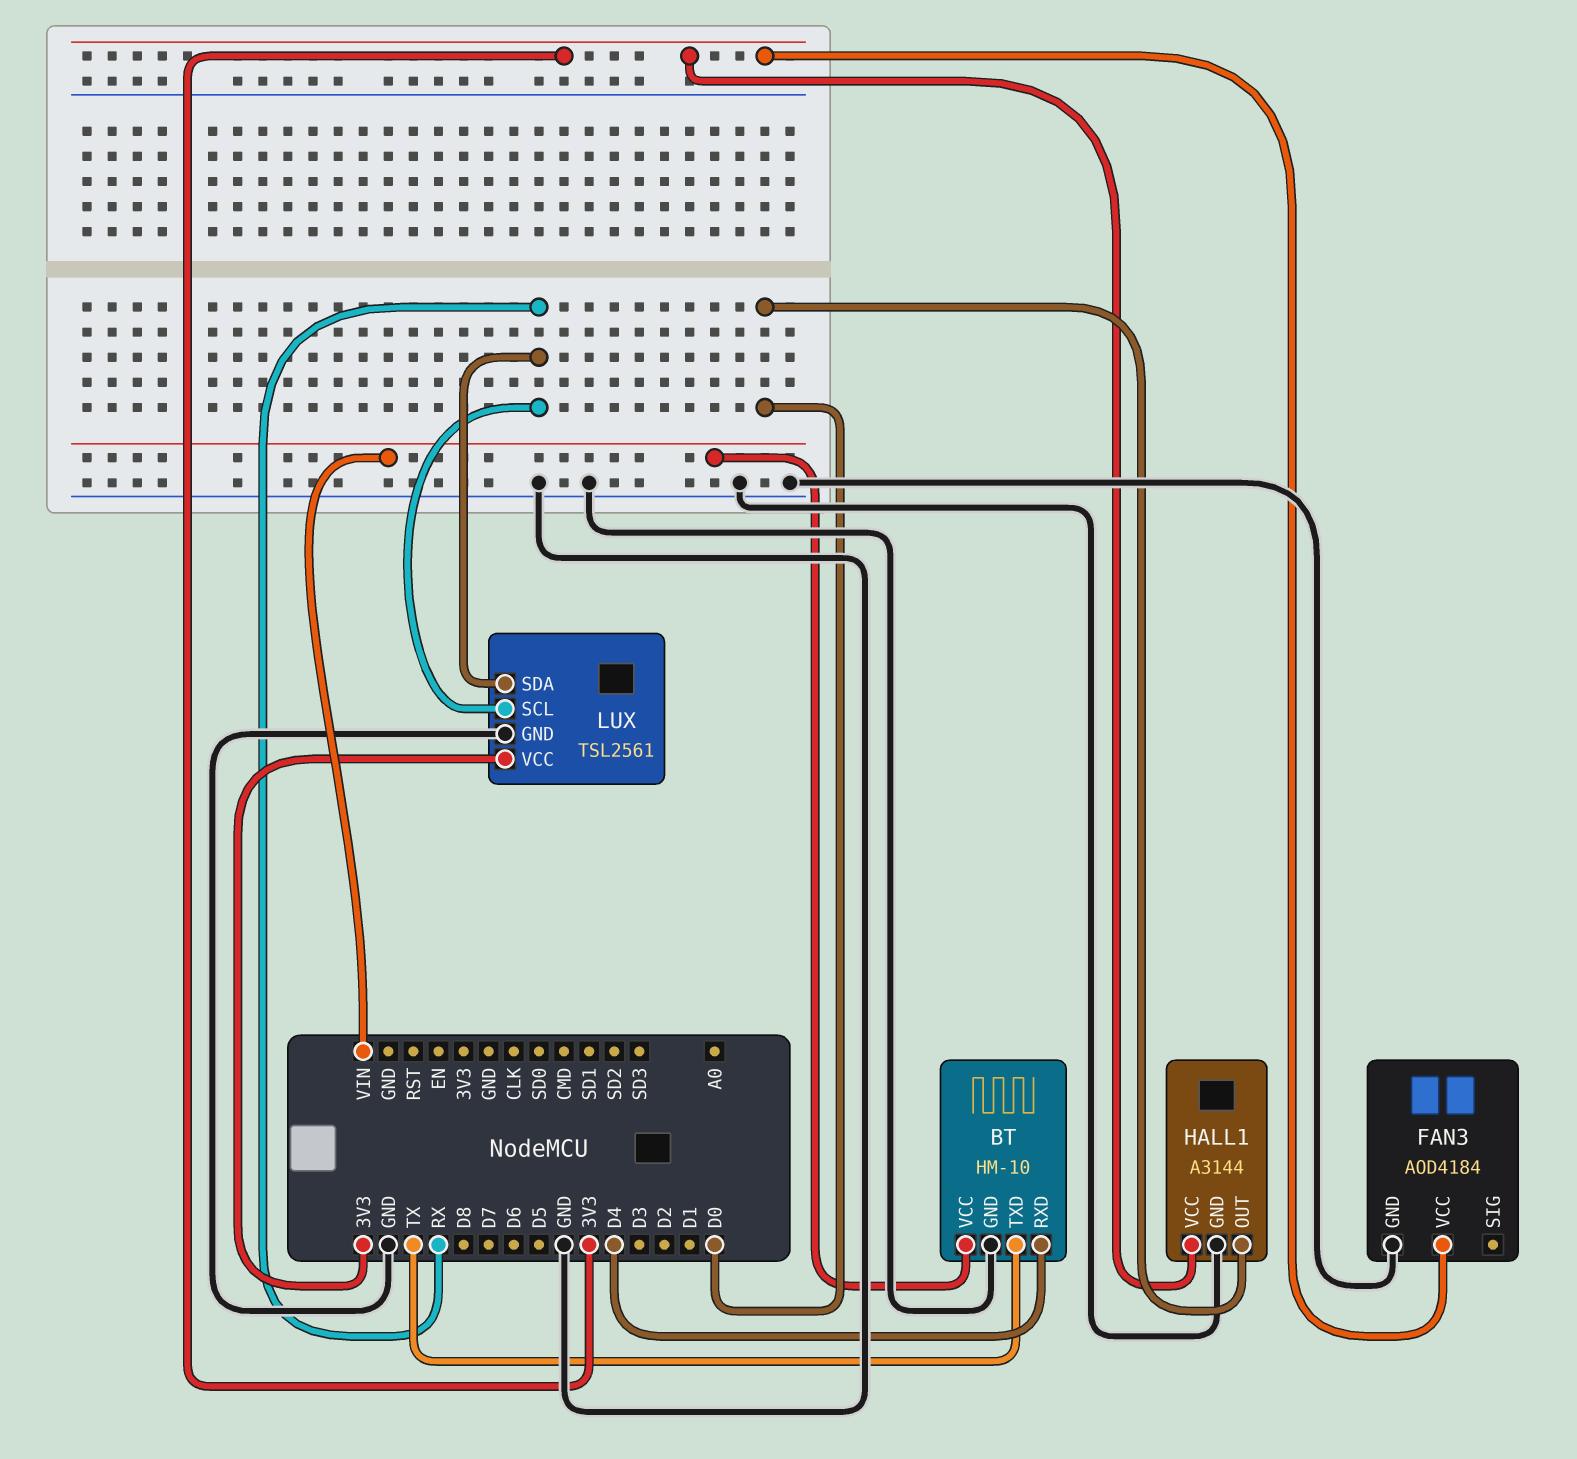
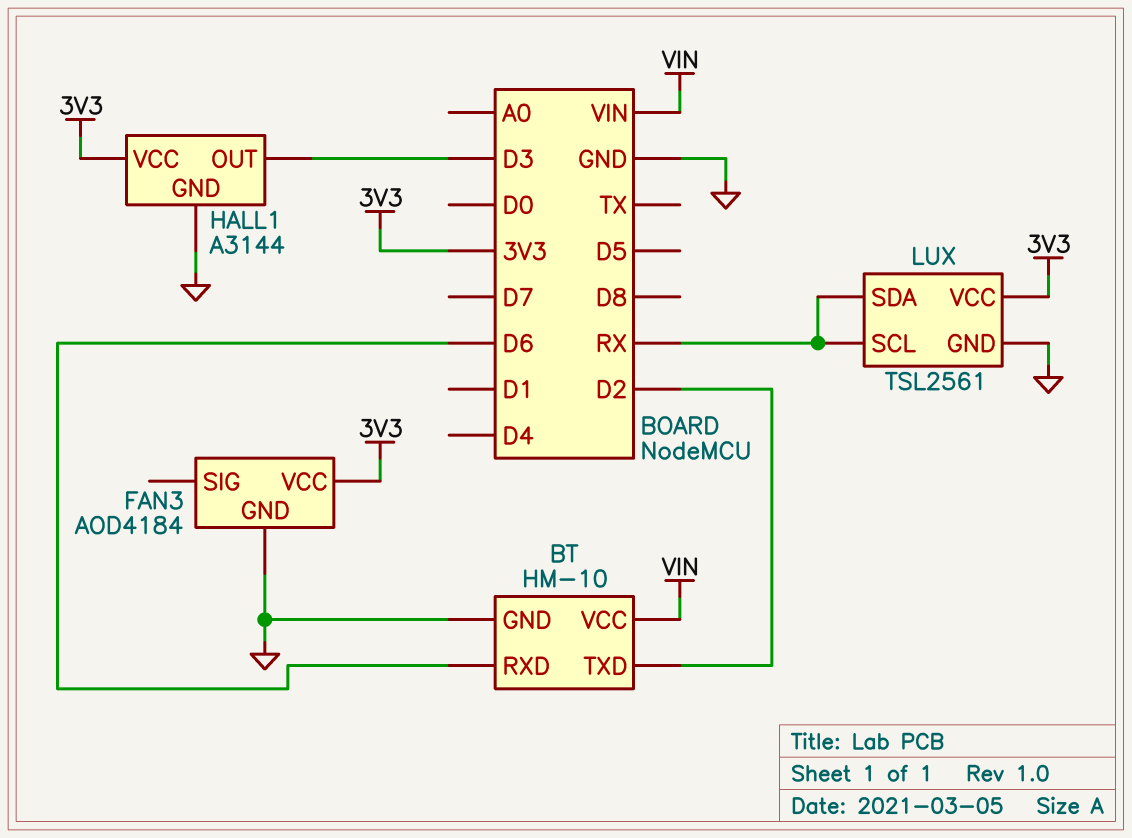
BT pin RXD: D4 -> D6
BT pin TXD: TX -> D2
HALL1 pin OUT: D0 -> D3

